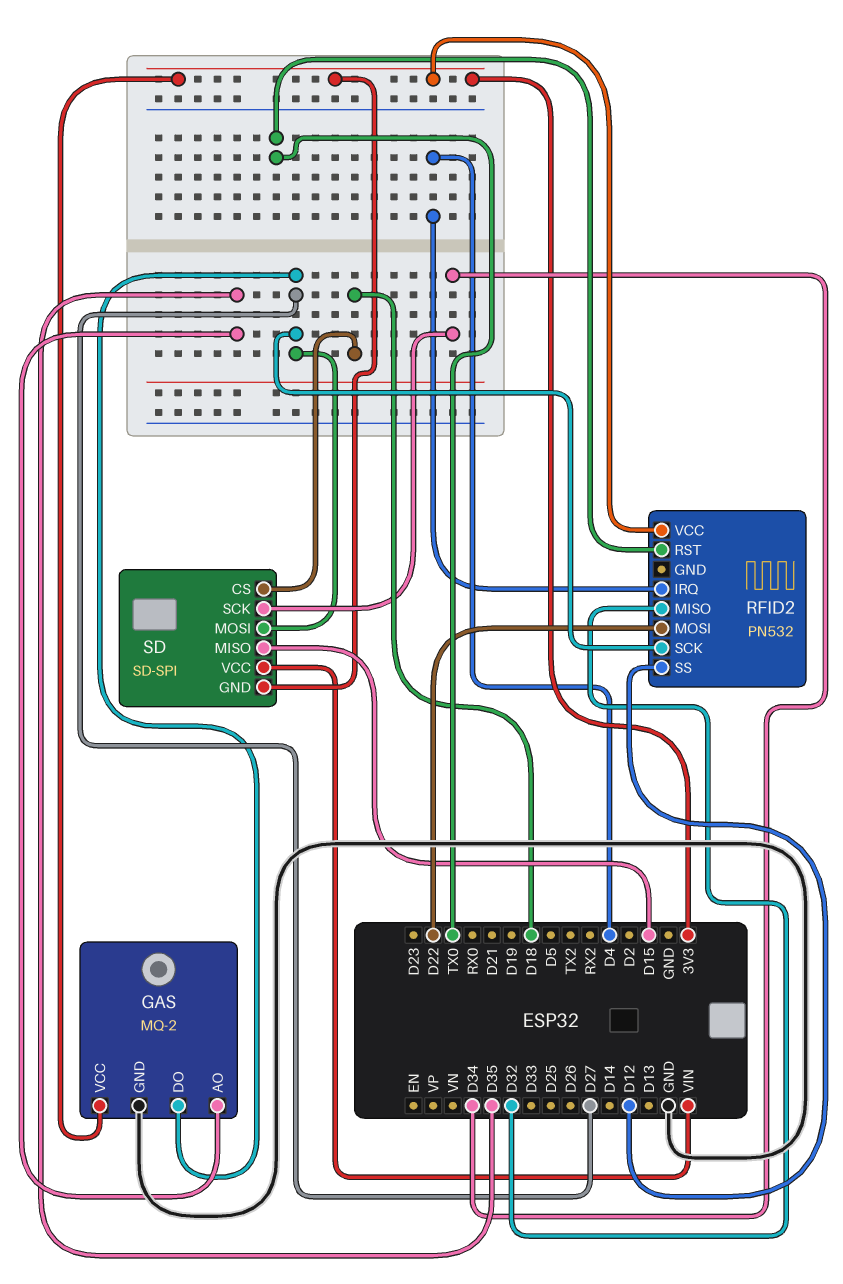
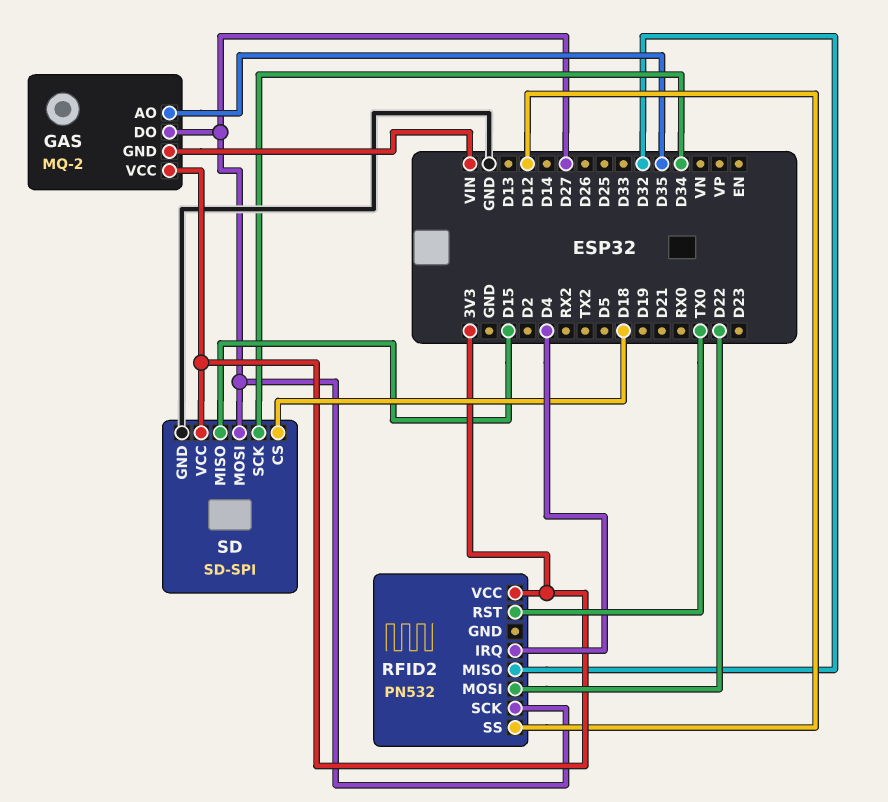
GAS pin GND: GND -> VIN
SD pin GND: 3V3 -> GND
SD pin VCC: VIN -> 3V3

